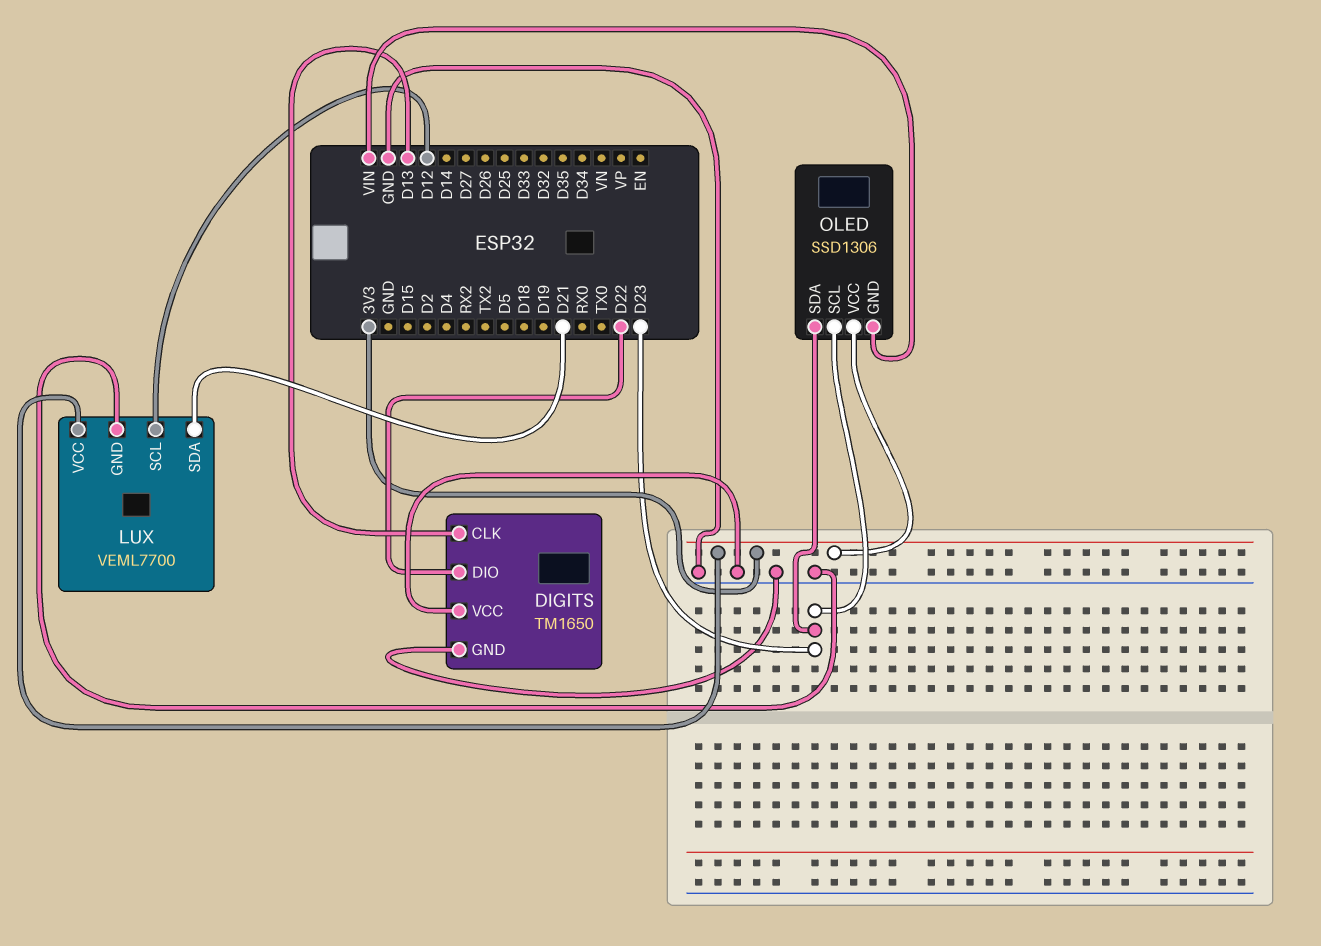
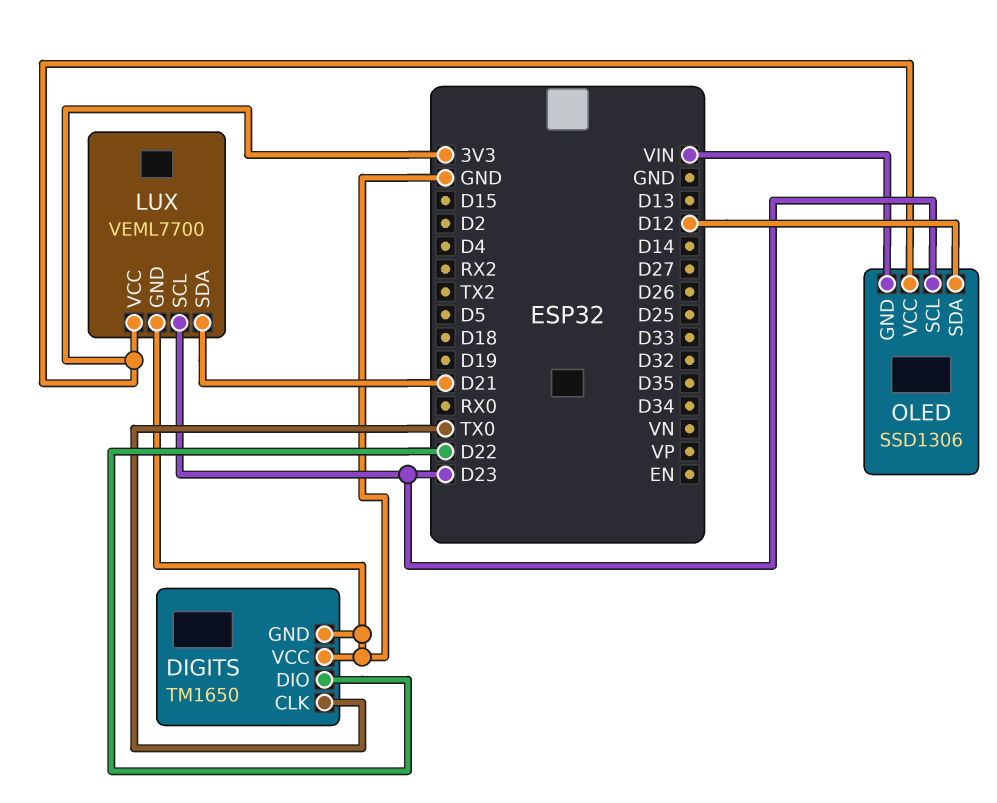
DIGITS pin CLK: D13 -> TX0
LUX pin SCL: D12 -> D23
OLED pin SDA: D23 -> D12

